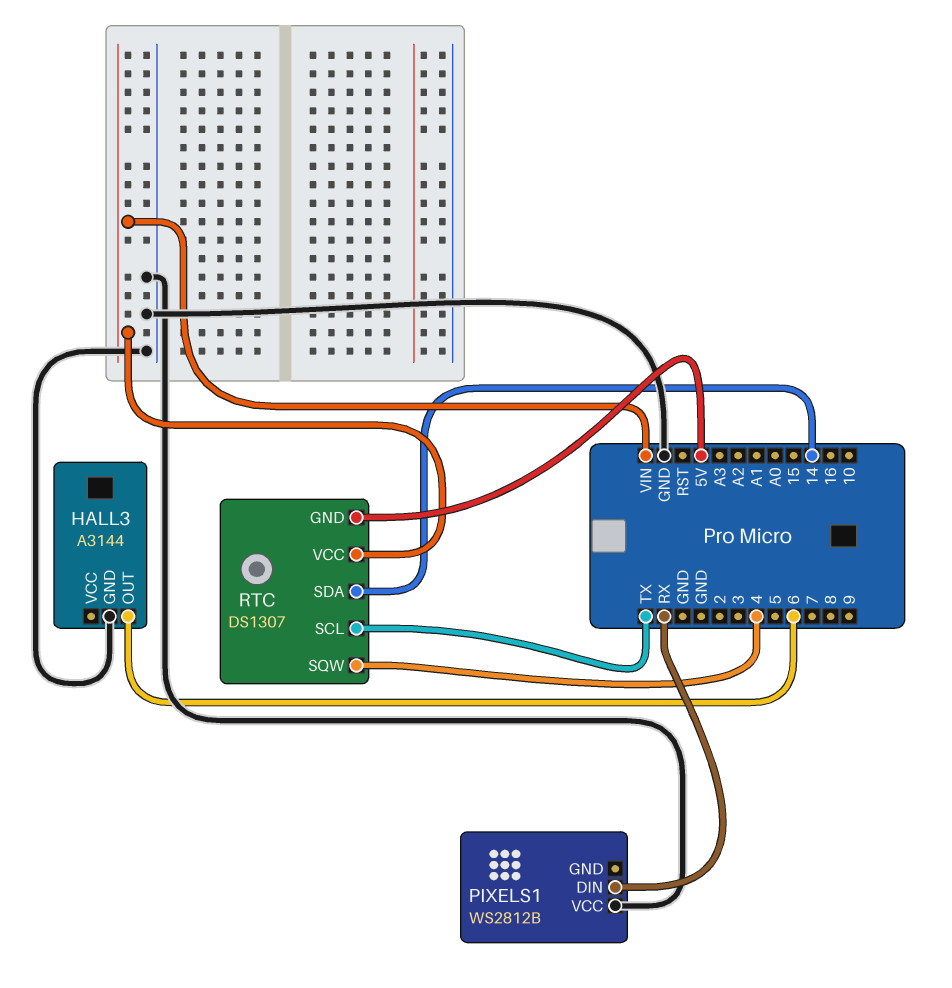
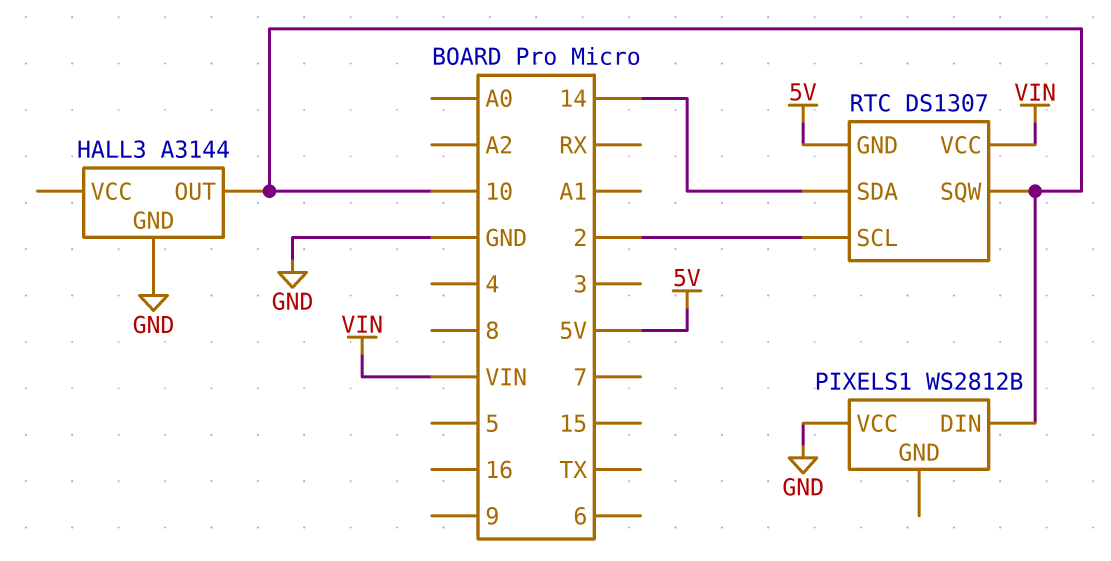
HALL3 pin OUT: 6 -> 10
PIXELS1 pin DIN: RX -> 10
RTC pin SCL: TX -> 2
RTC pin SQW: 4 -> 10

